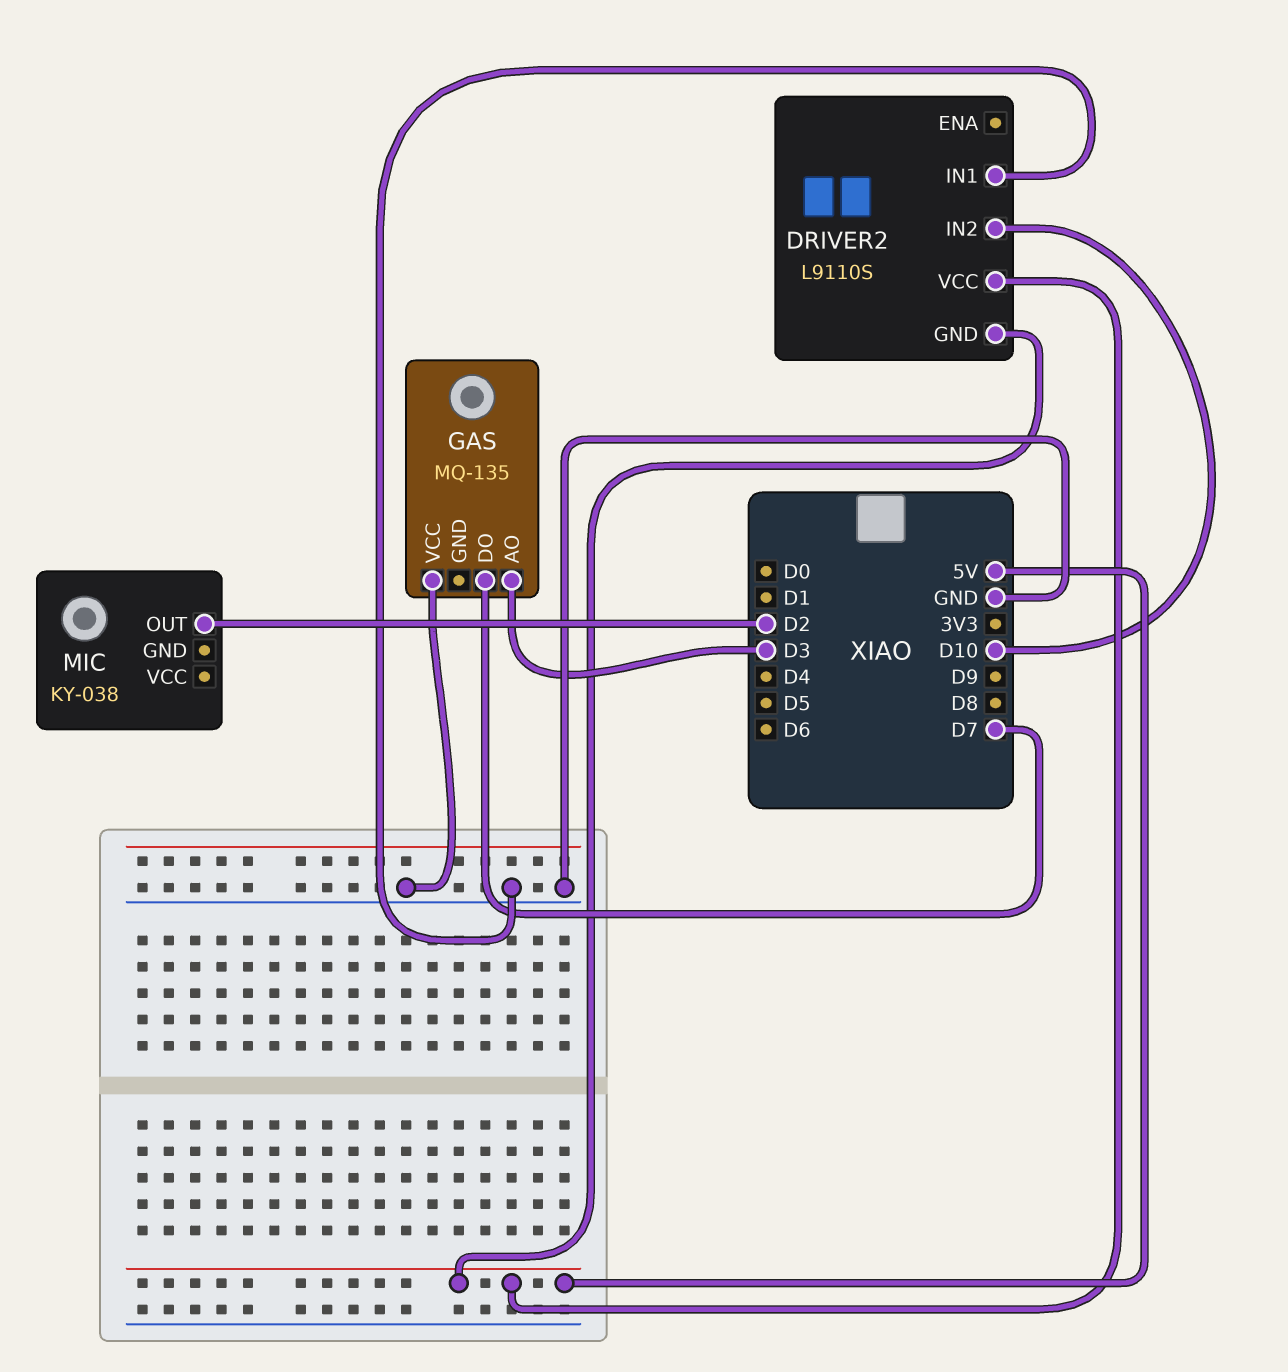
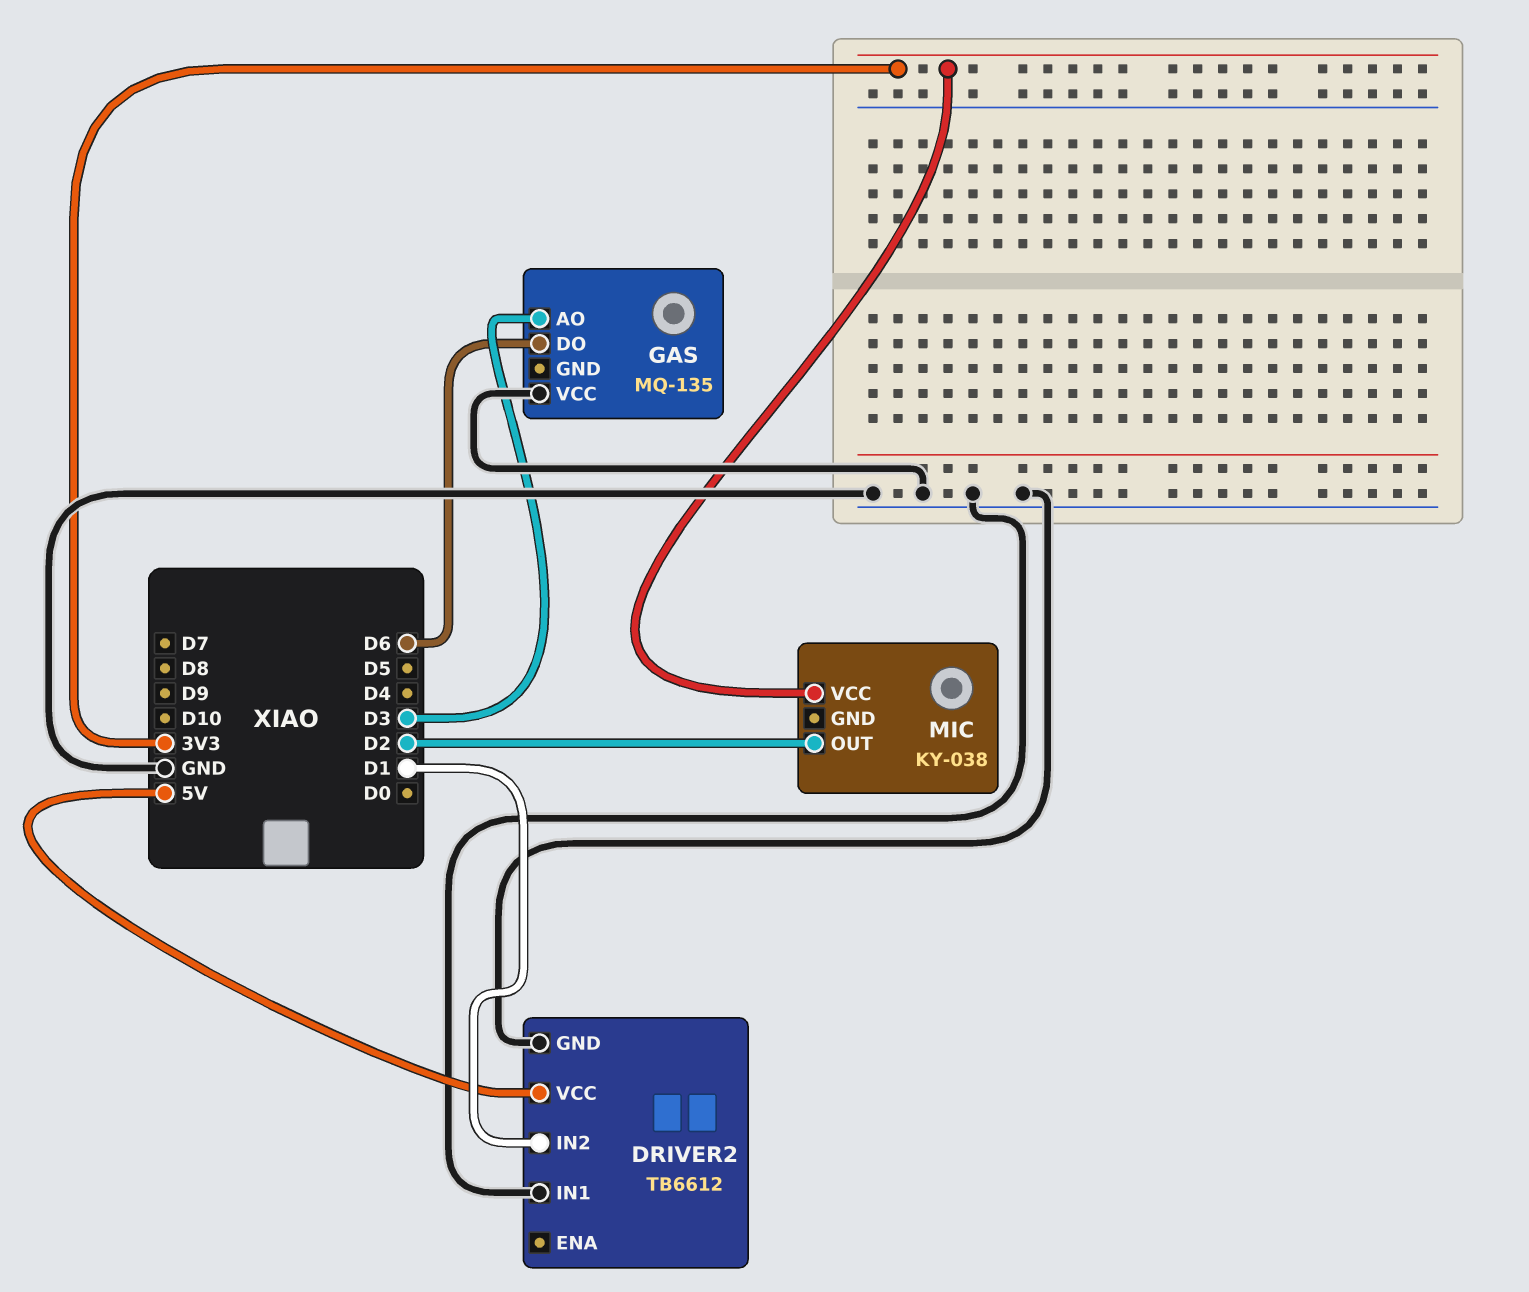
DRIVER2: L9110S -> TB6612
DRIVER2 pin GND: 5V -> GND
DRIVER2 pin IN2: D10 -> D1
GAS pin DO: D7 -> D6
MIC pin VCC: none -> 3V3

